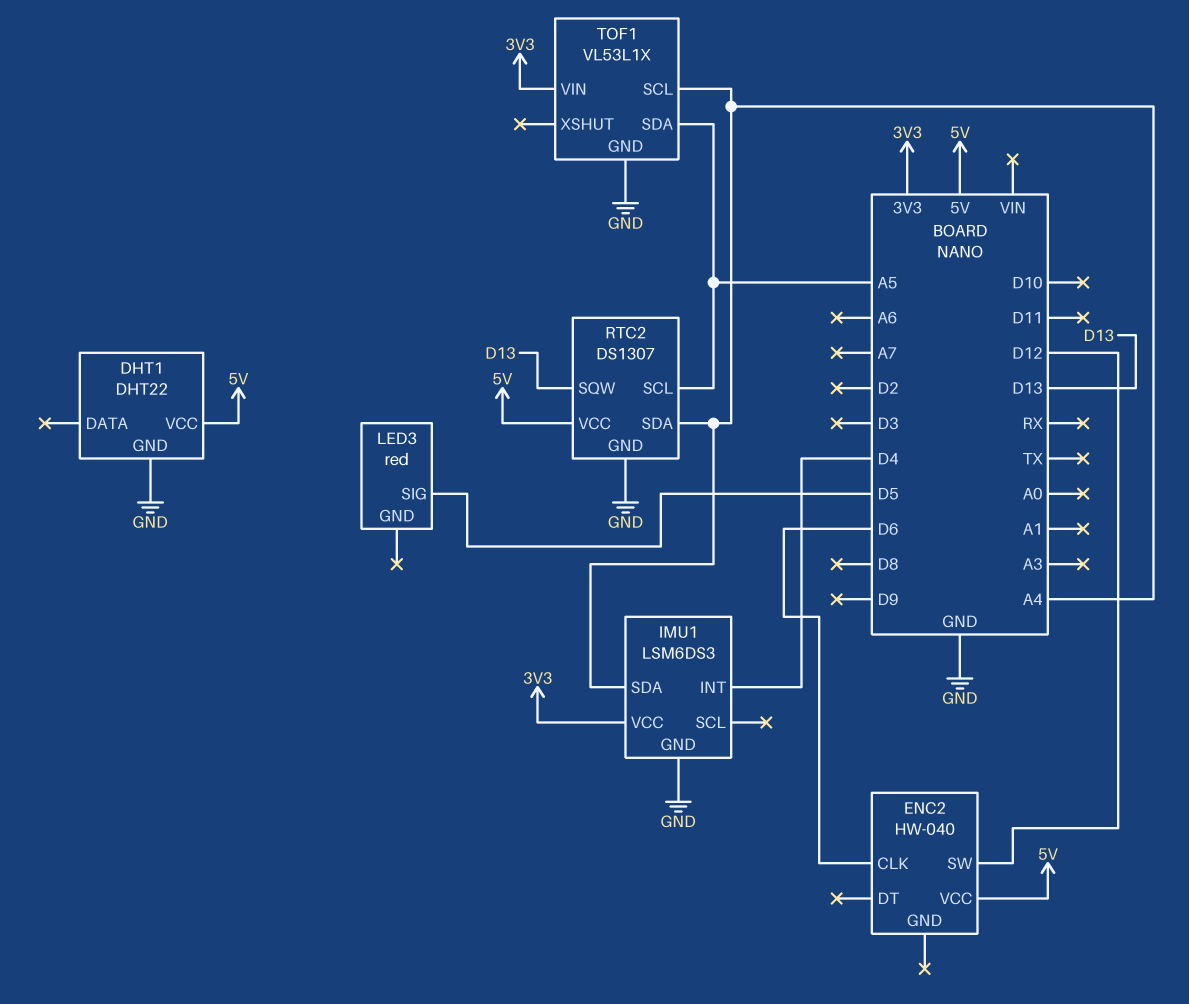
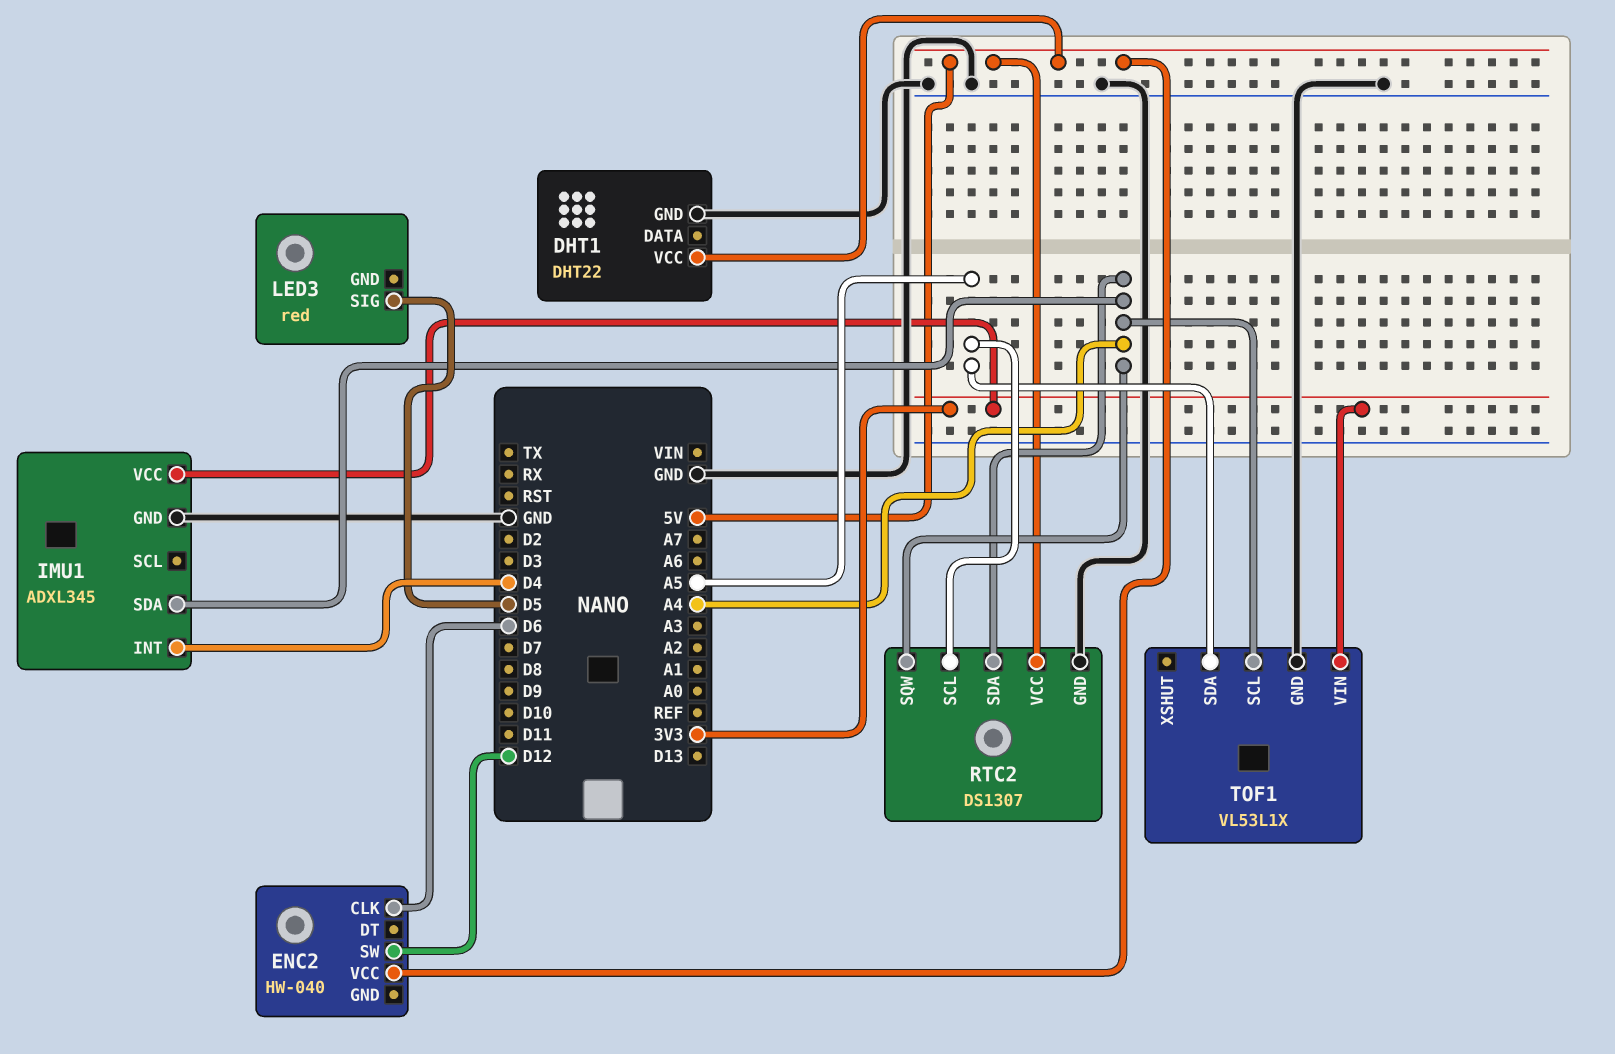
IMU1: LSM6DS3 -> ADXL345
RTC2 pin SQW: D13 -> A4

